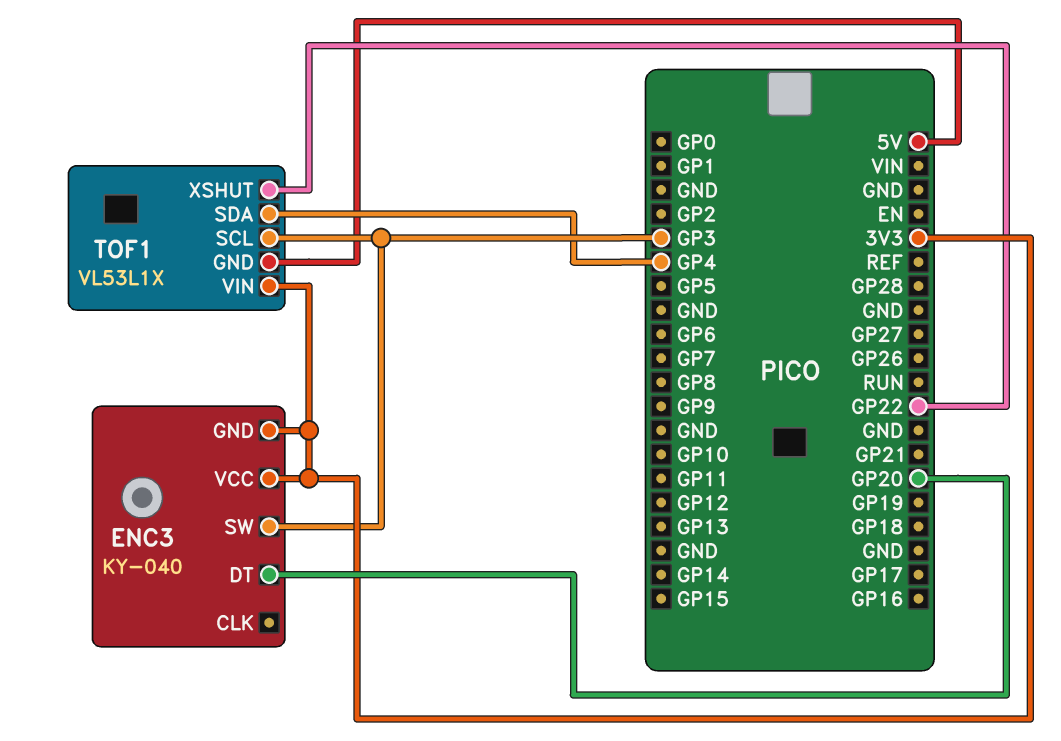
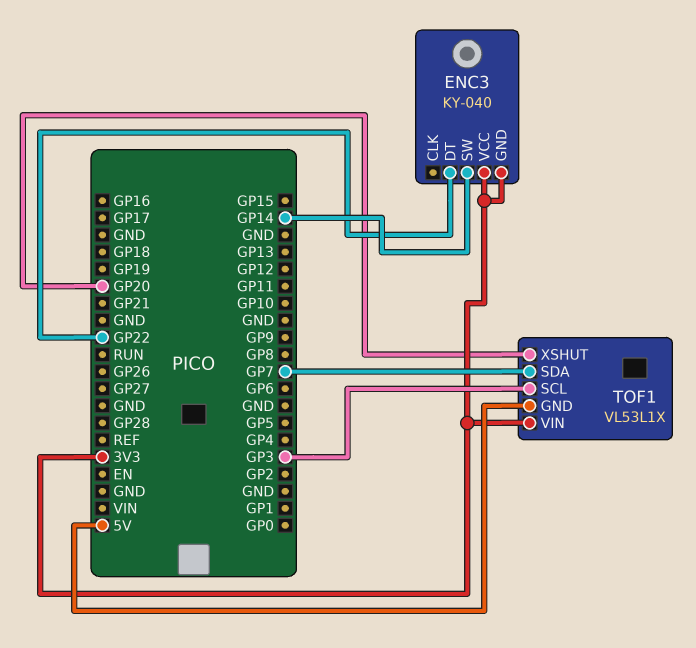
ENC3 pin DT: GP20 -> GP22
ENC3 pin SW: GP3 -> GP14
TOF1 pin SDA: GP4 -> GP7
TOF1 pin XSHUT: GP22 -> GP20

